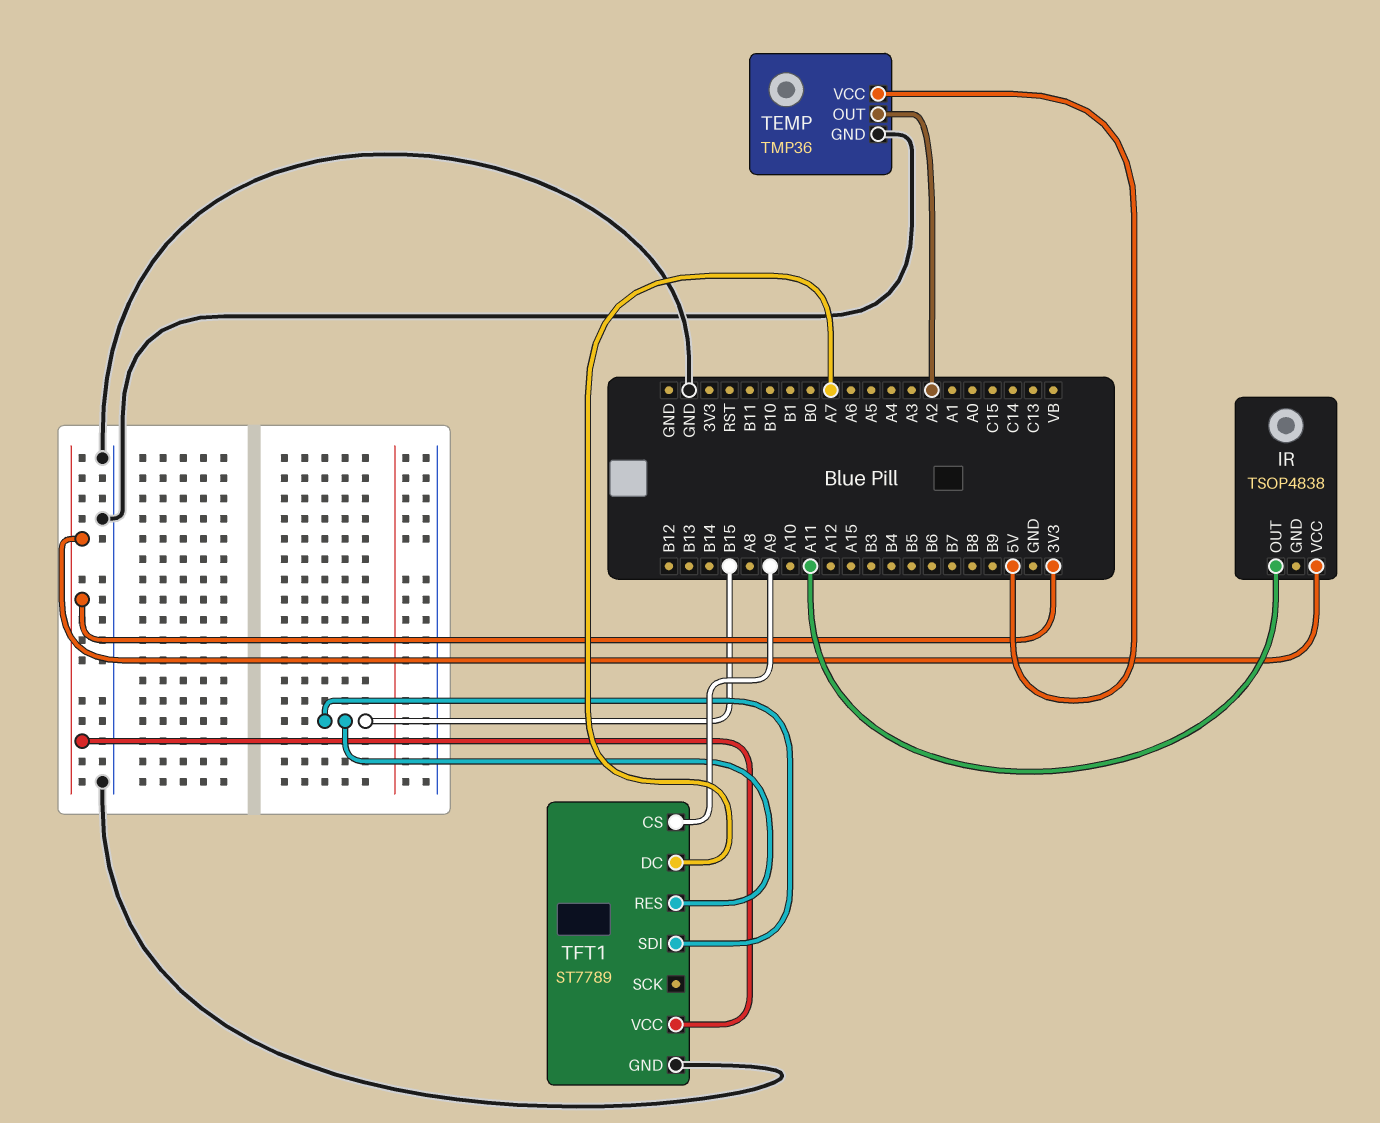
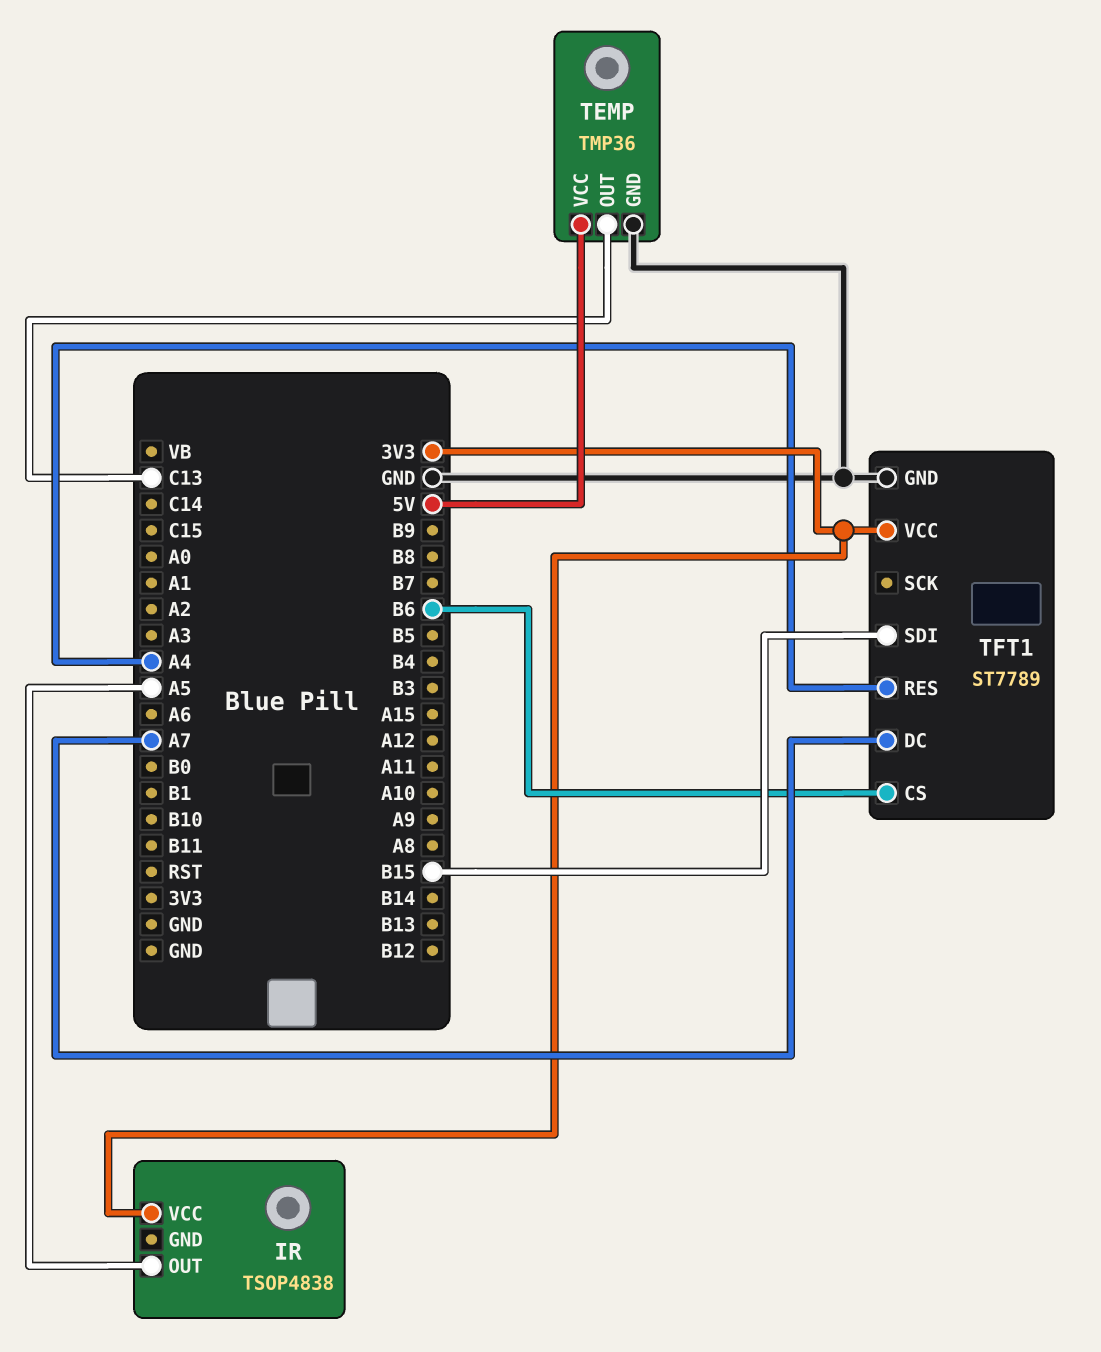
IR pin OUT: A11 -> A5
TEMP pin OUT: A2 -> C13
TFT1 pin CS: A9 -> B6
TFT1 pin RES: B15 -> A4

